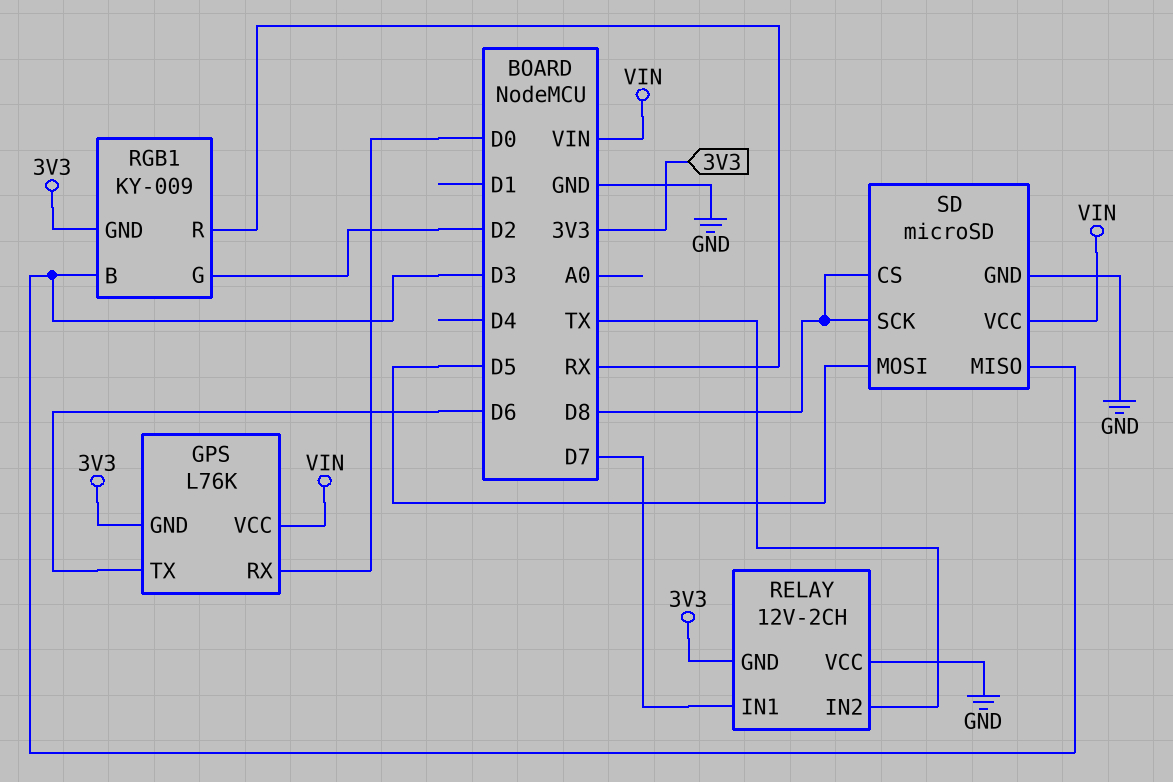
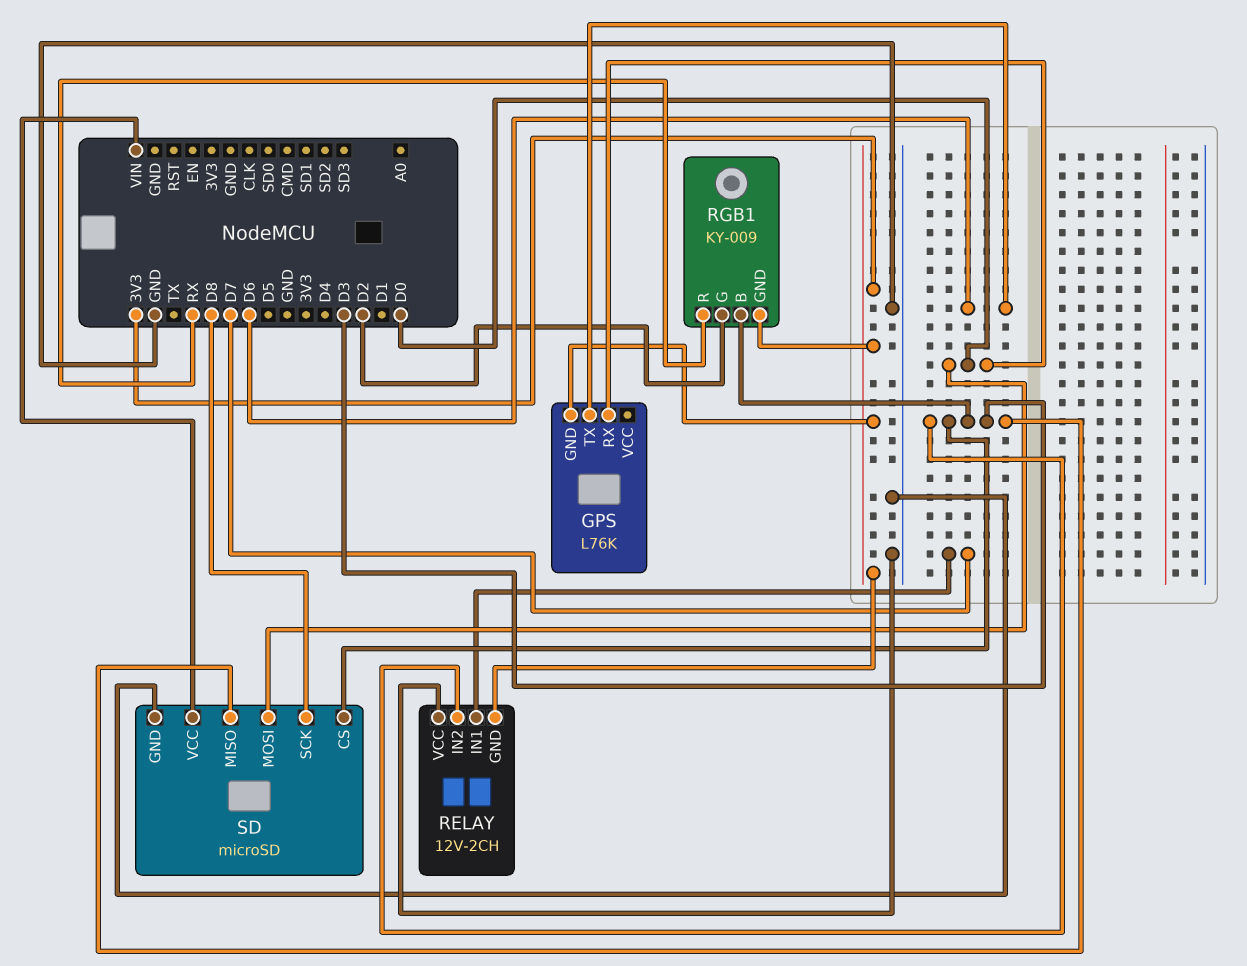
GPS pin VCC: VIN -> none
RELAY pin IN2: TX -> D3
SD pin CS: D8 -> D3
SD pin MOSI: D5 -> D0

